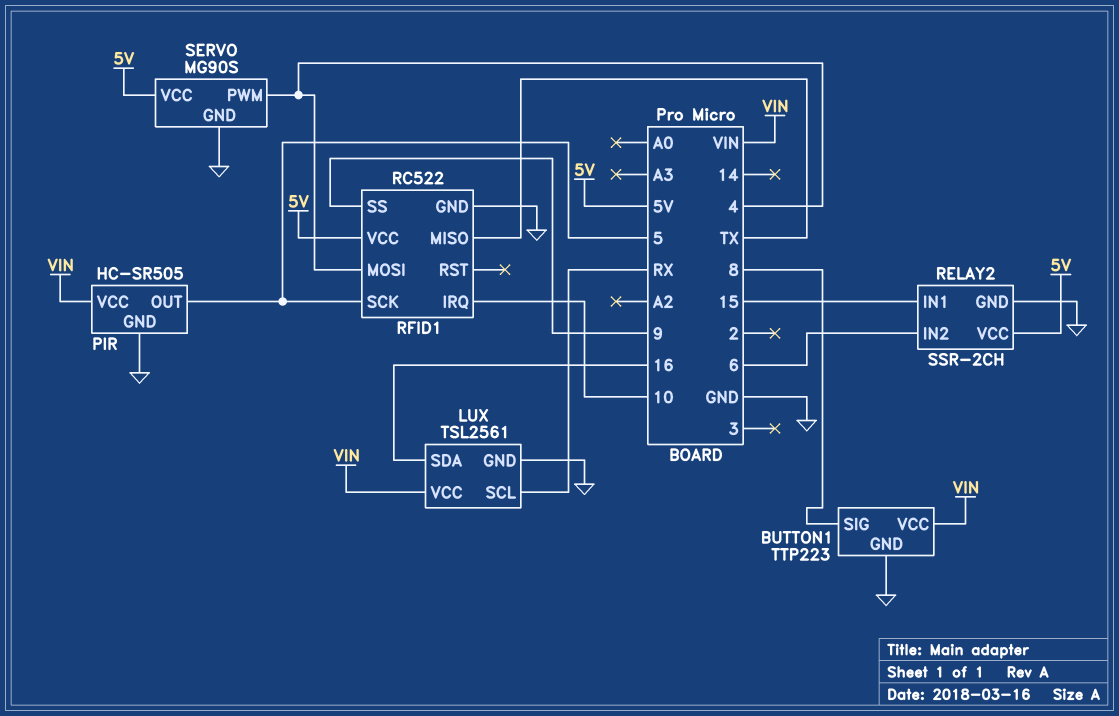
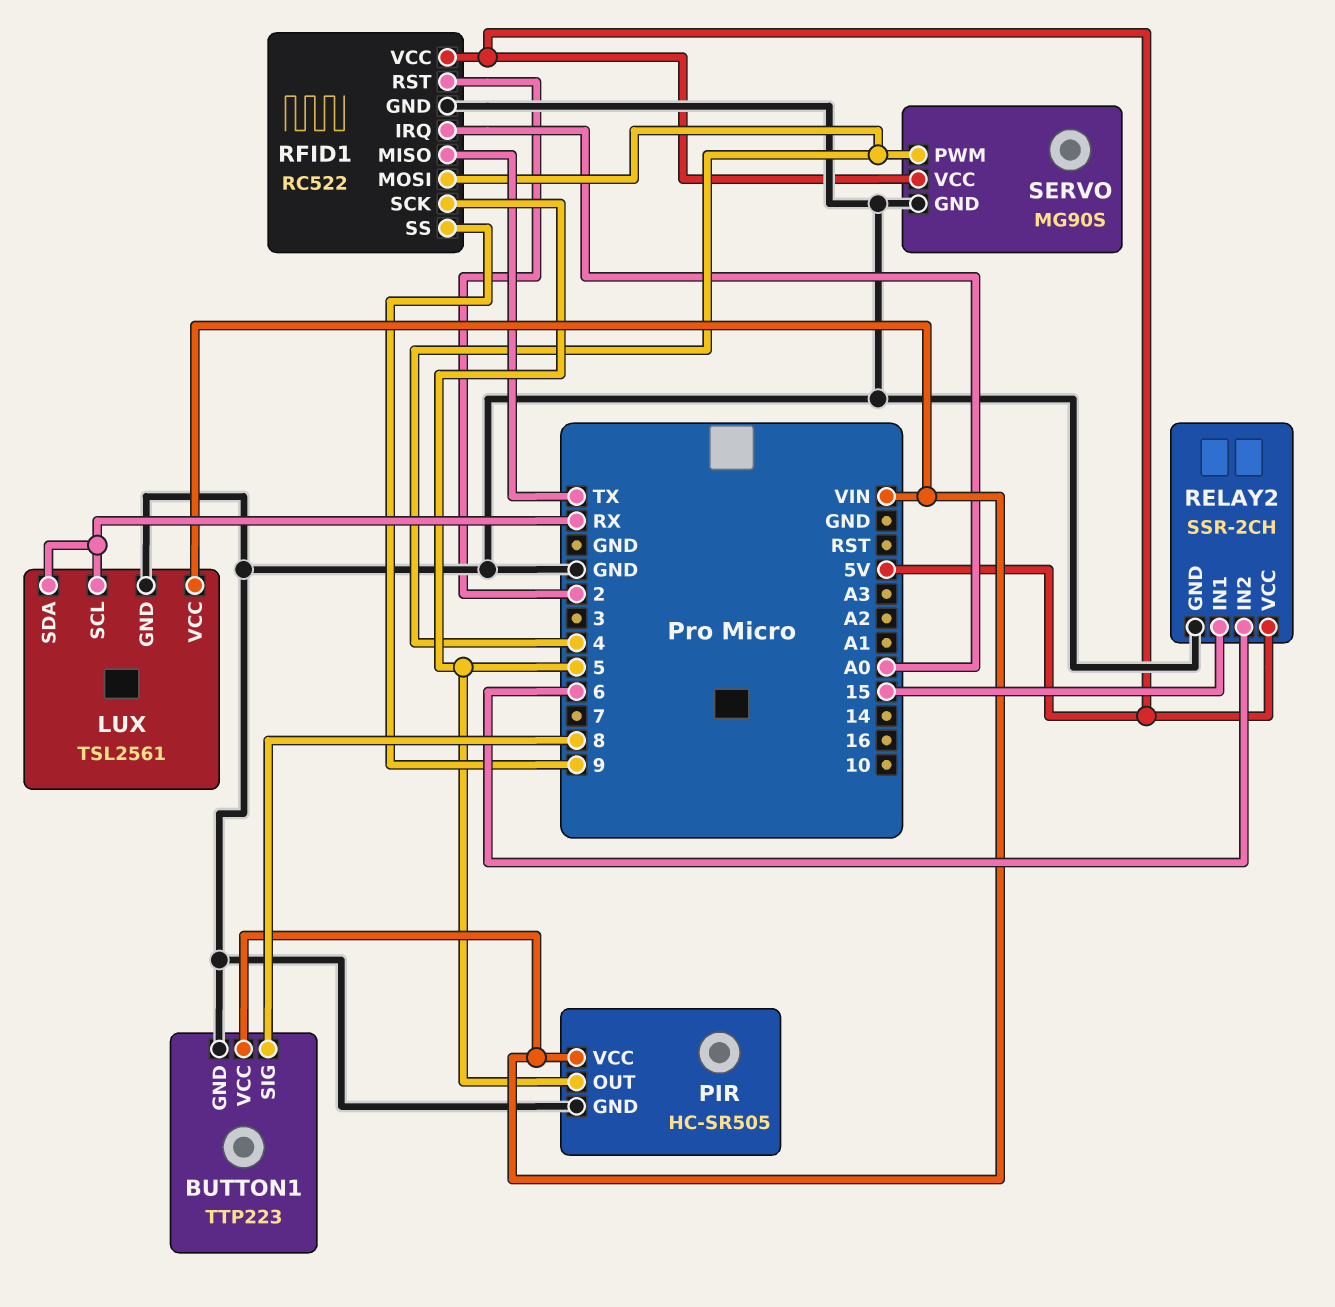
LUX pin SDA: 16 -> RX
RFID1 pin IRQ: 10 -> A0
RFID1 pin RST: none -> 2

